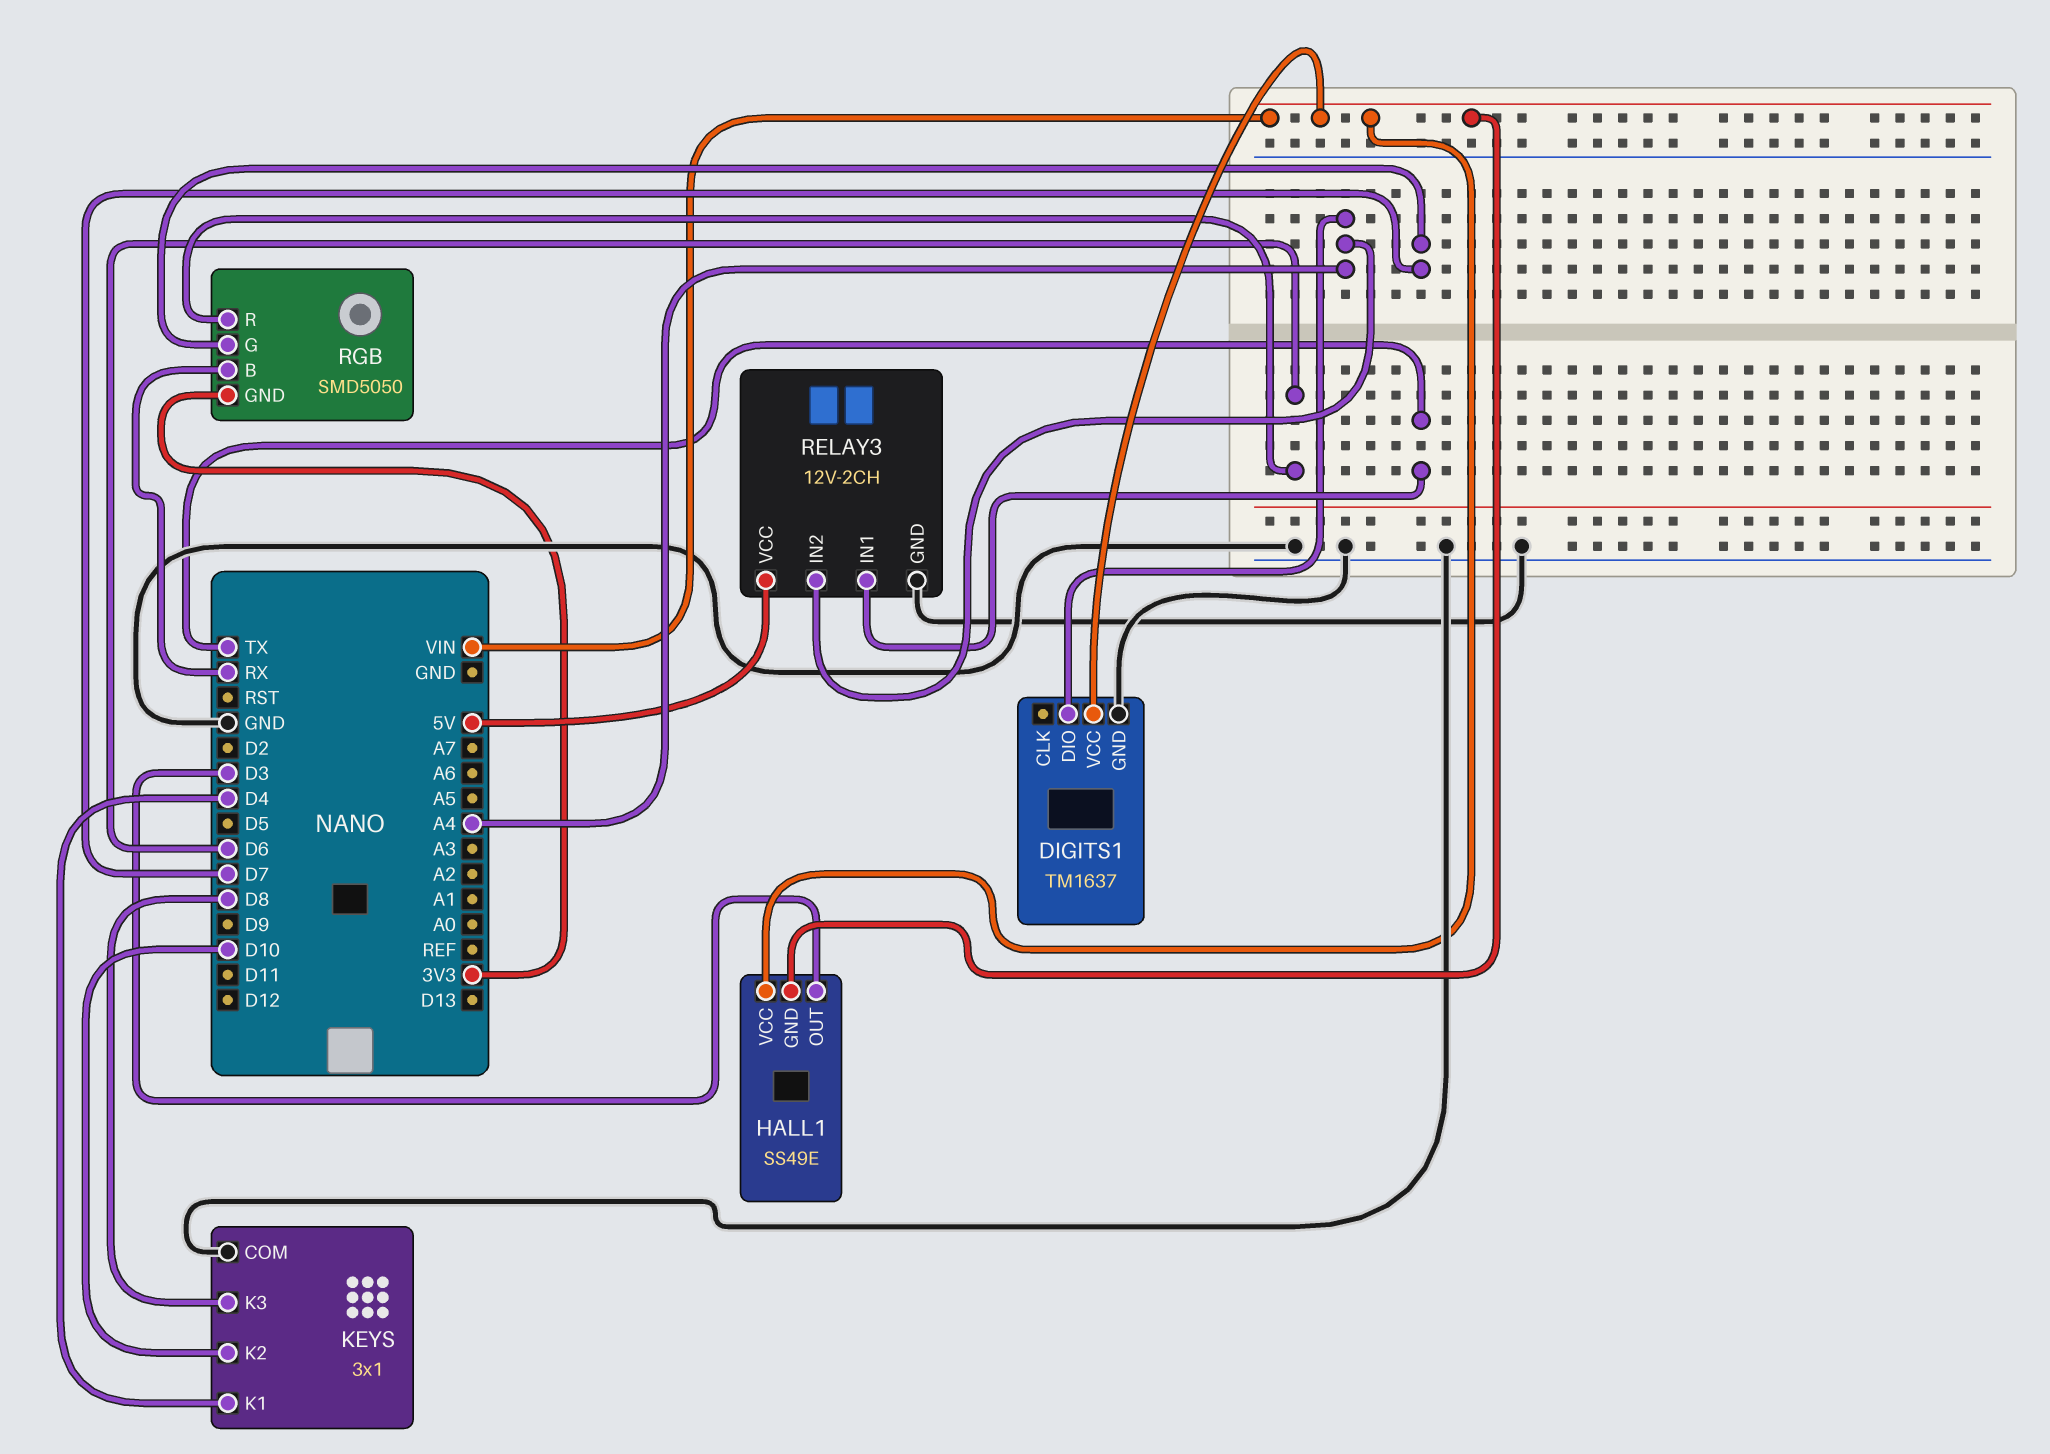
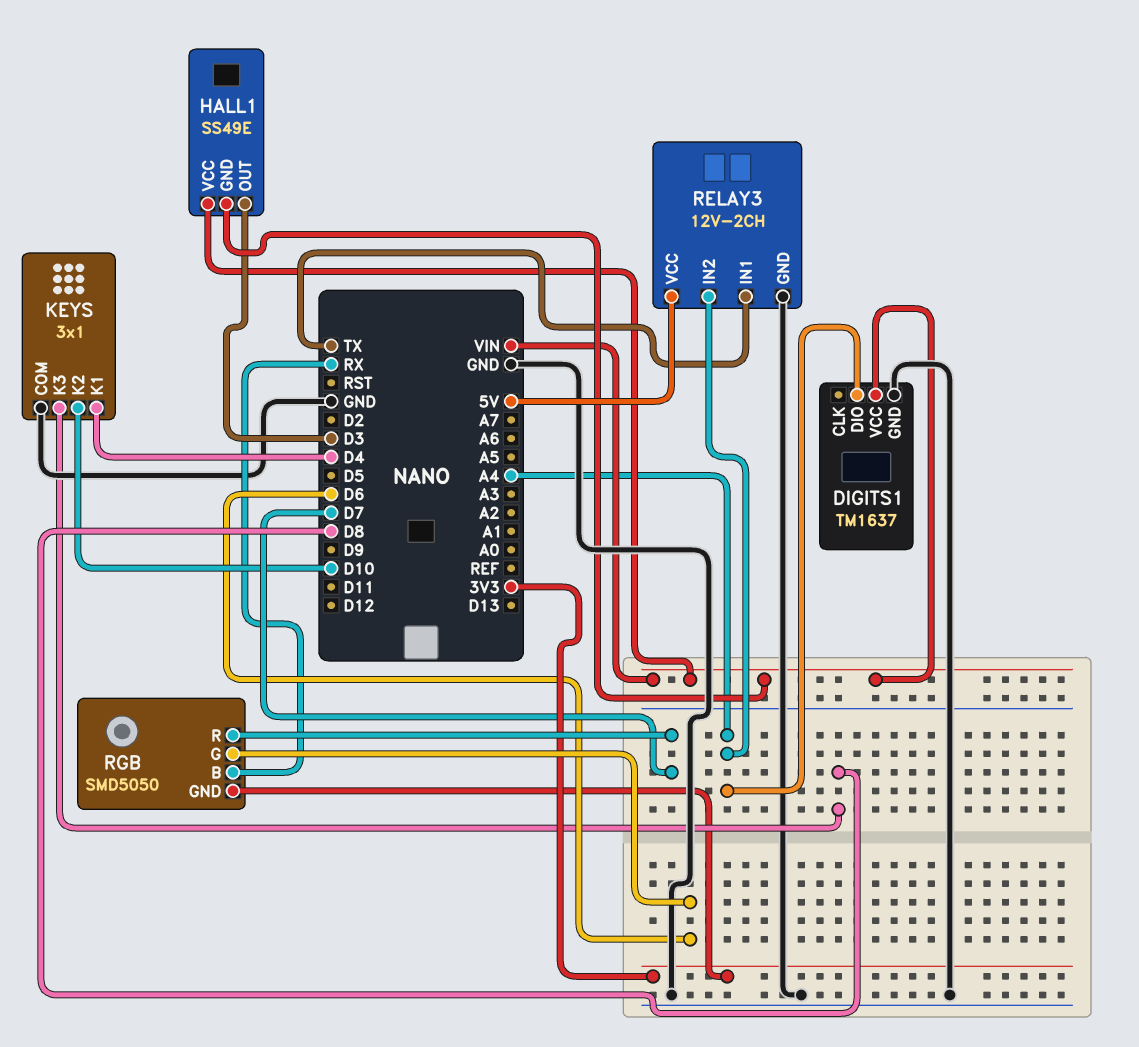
RGB pin G: D7 -> D6
RGB pin R: D6 -> D7

